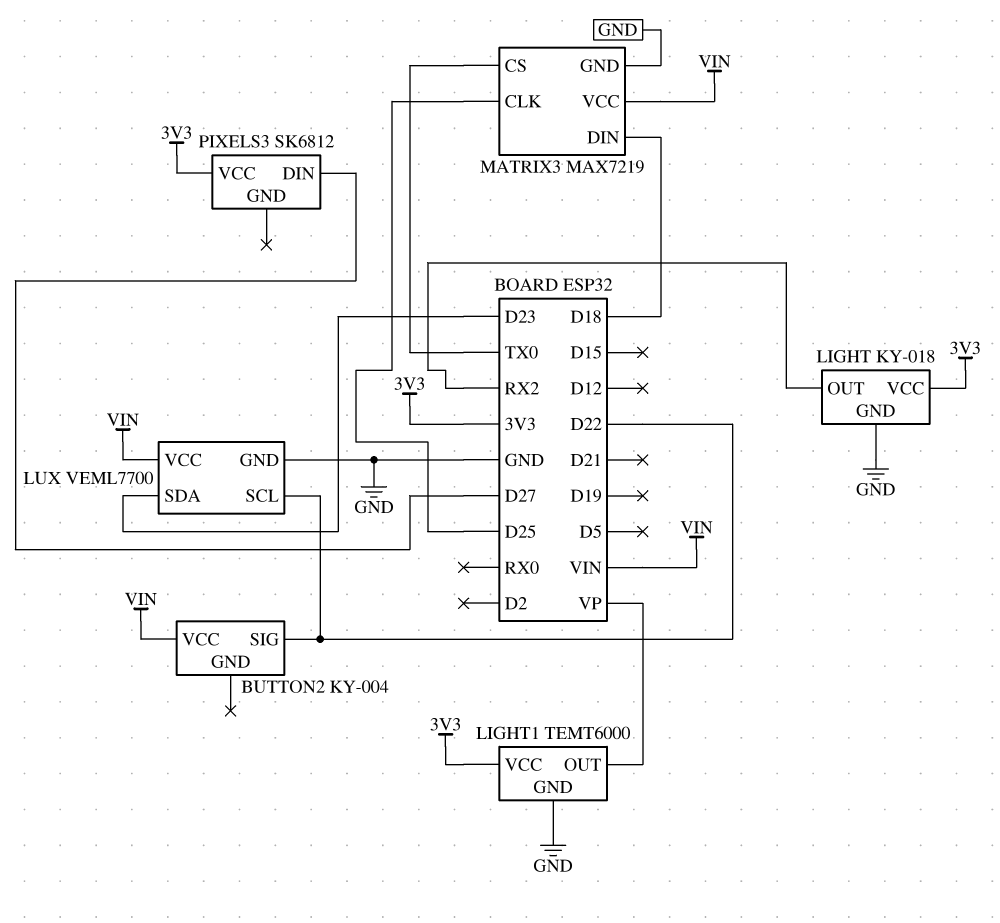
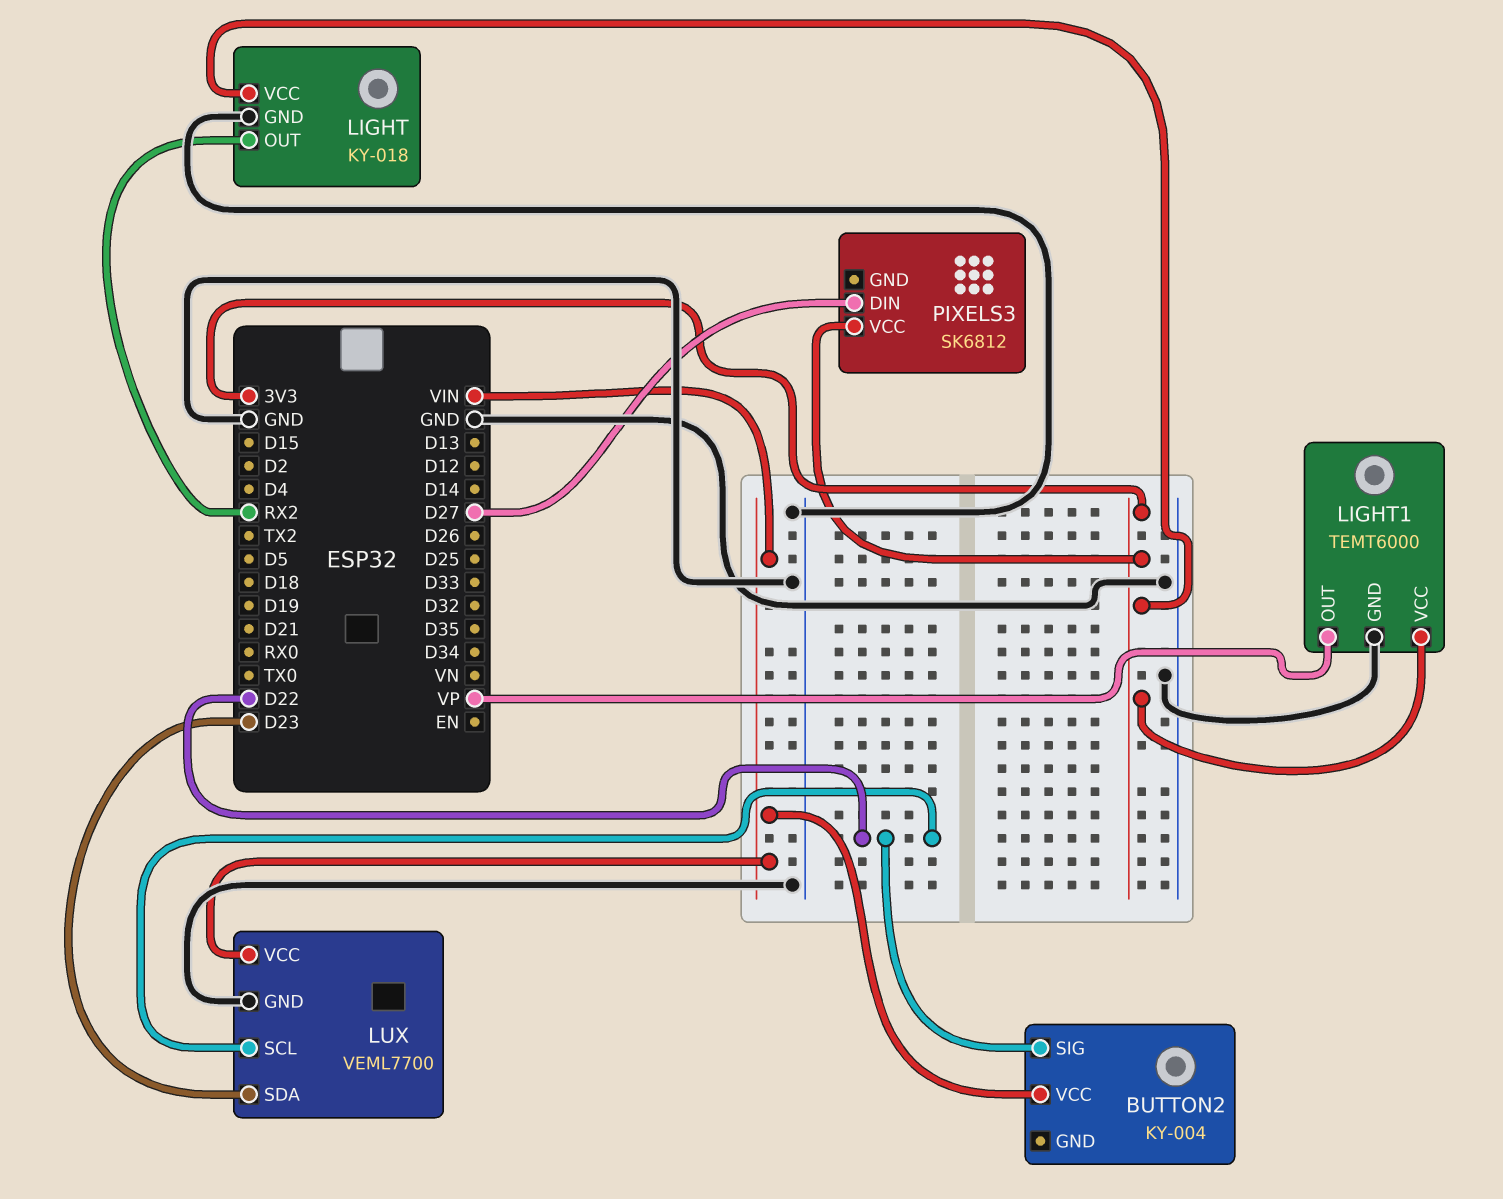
MATRIX3: MAX7219 -> none
MATRIX3 pin CLK: D25 -> none
MATRIX3 pin CS: TX0 -> none
MATRIX3 pin DIN: D18 -> none
MATRIX3 pin GND: GND -> none
MATRIX3 pin VCC: VIN -> none

